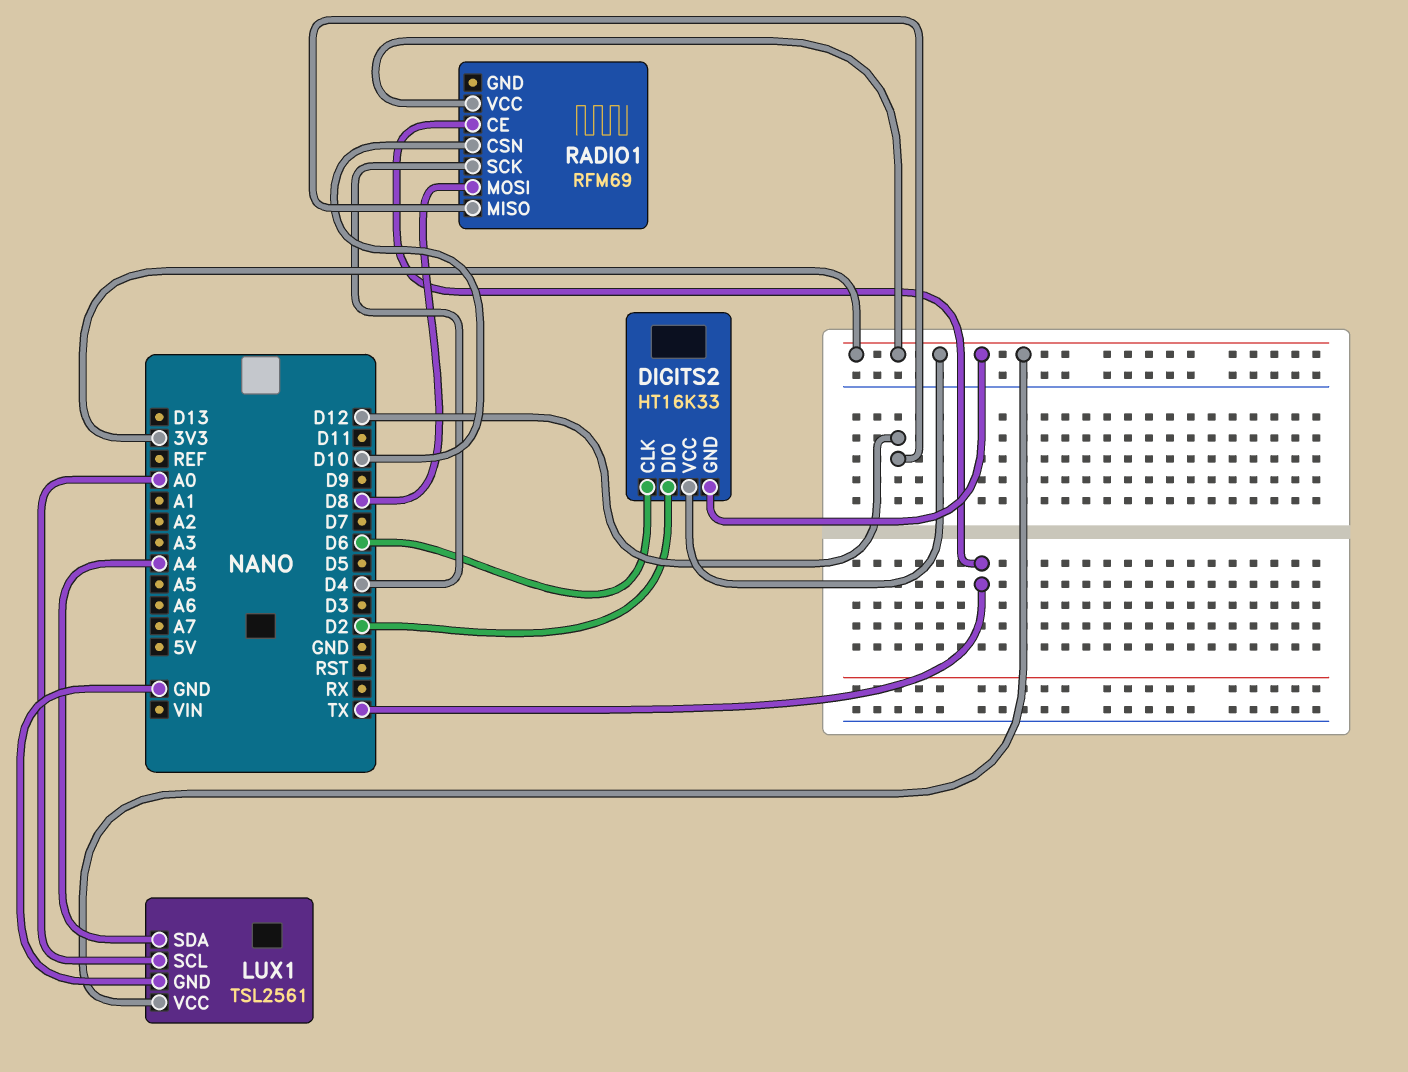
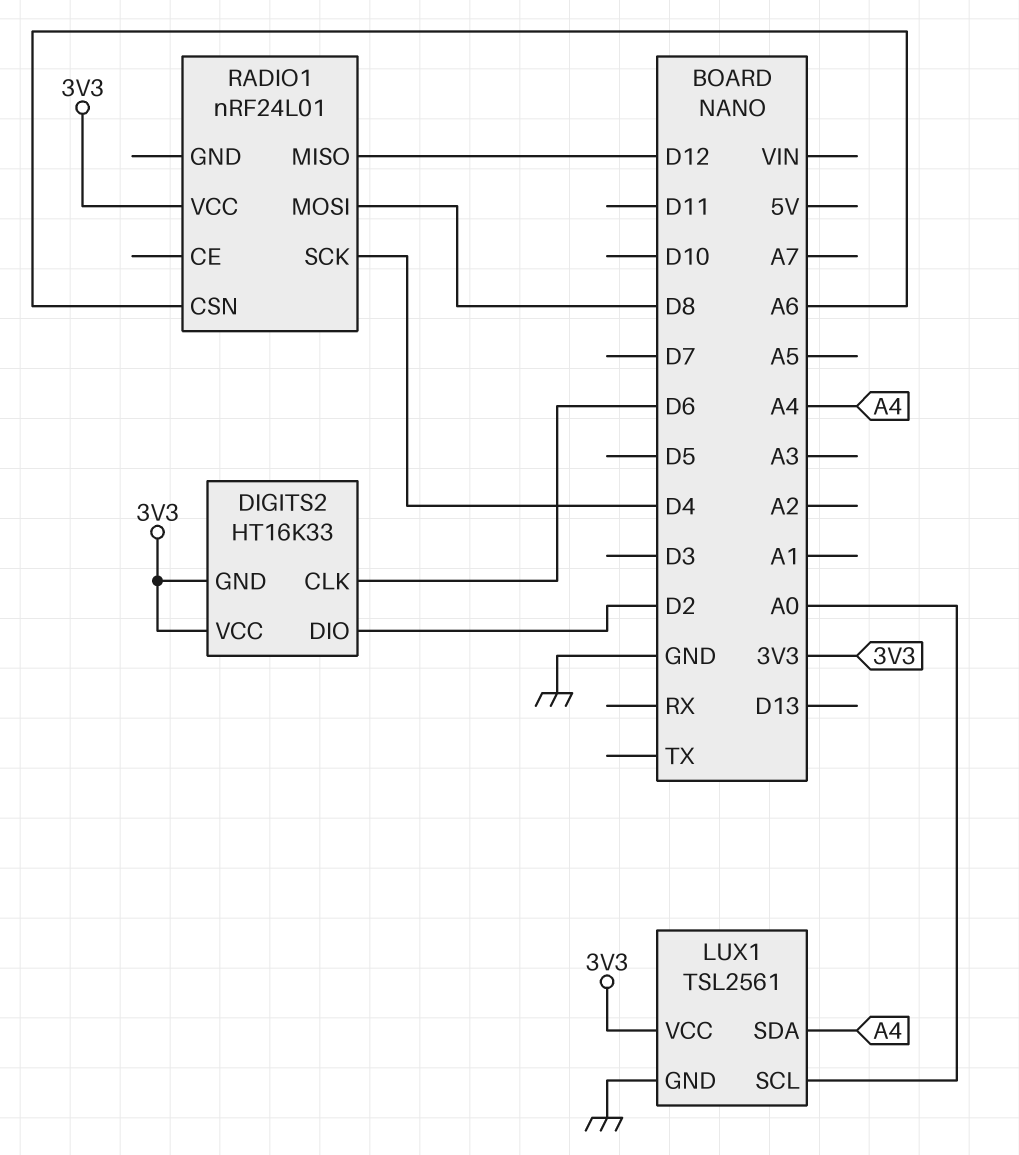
RADIO1: RFM69 -> nRF24L01
RADIO1 pin CE: TX -> none
RADIO1 pin CSN: D10 -> A6

